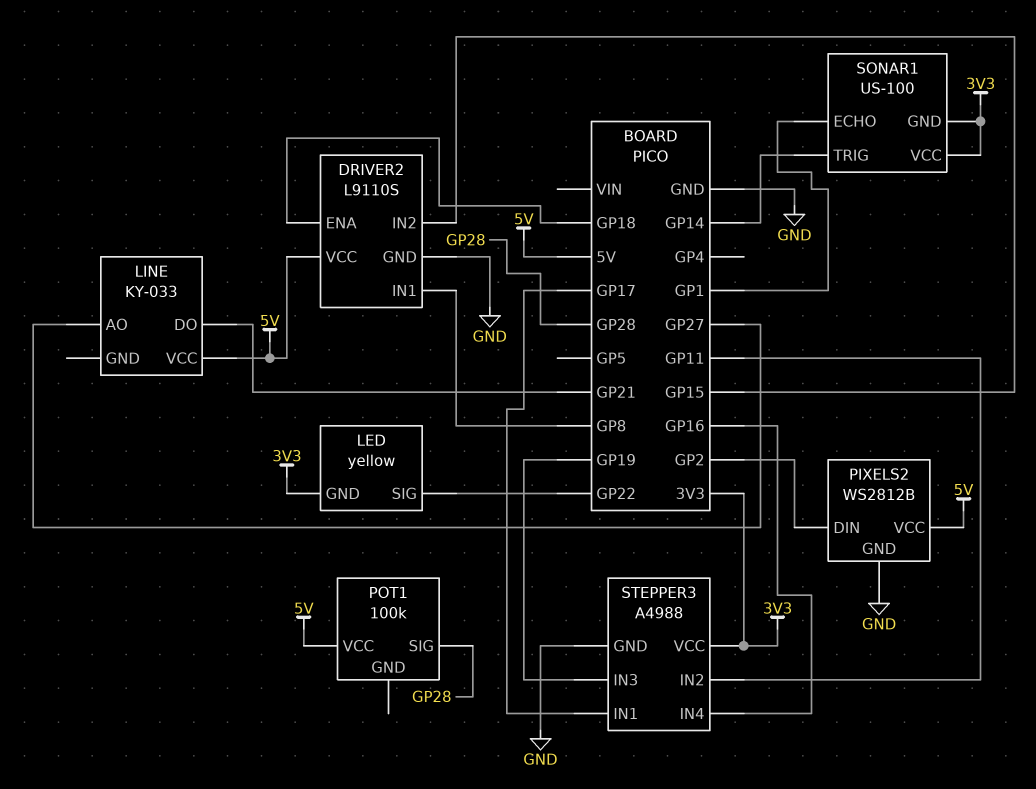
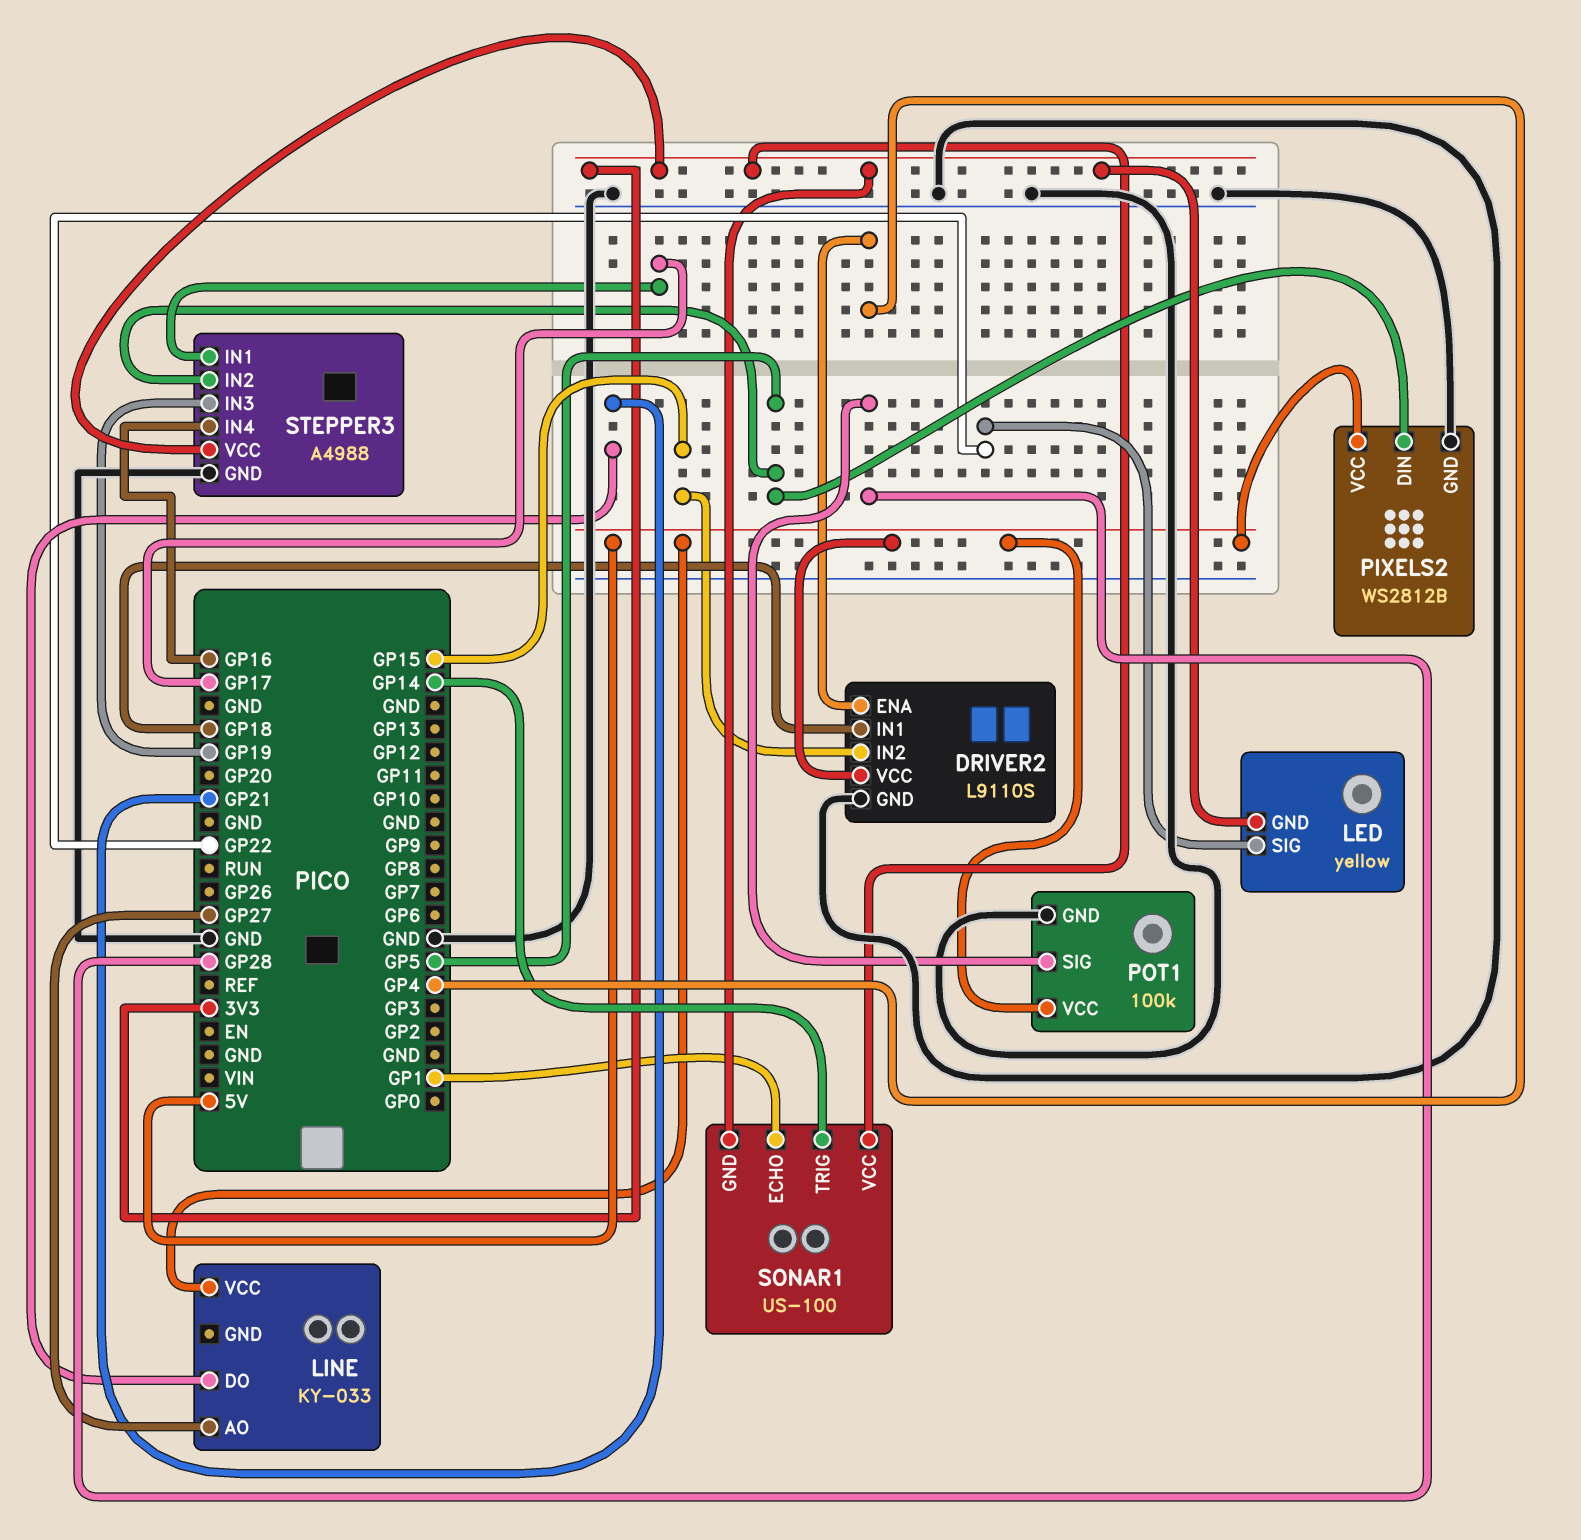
DRIVER2 pin ENA: GP18 -> GP4
DRIVER2 pin IN1: GP8 -> GP18
PIXELS2 pin DIN: GP2 -> GP5
POT1 pin GND: none -> GND
STEPPER3 pin IN2: GP11 -> GP5

